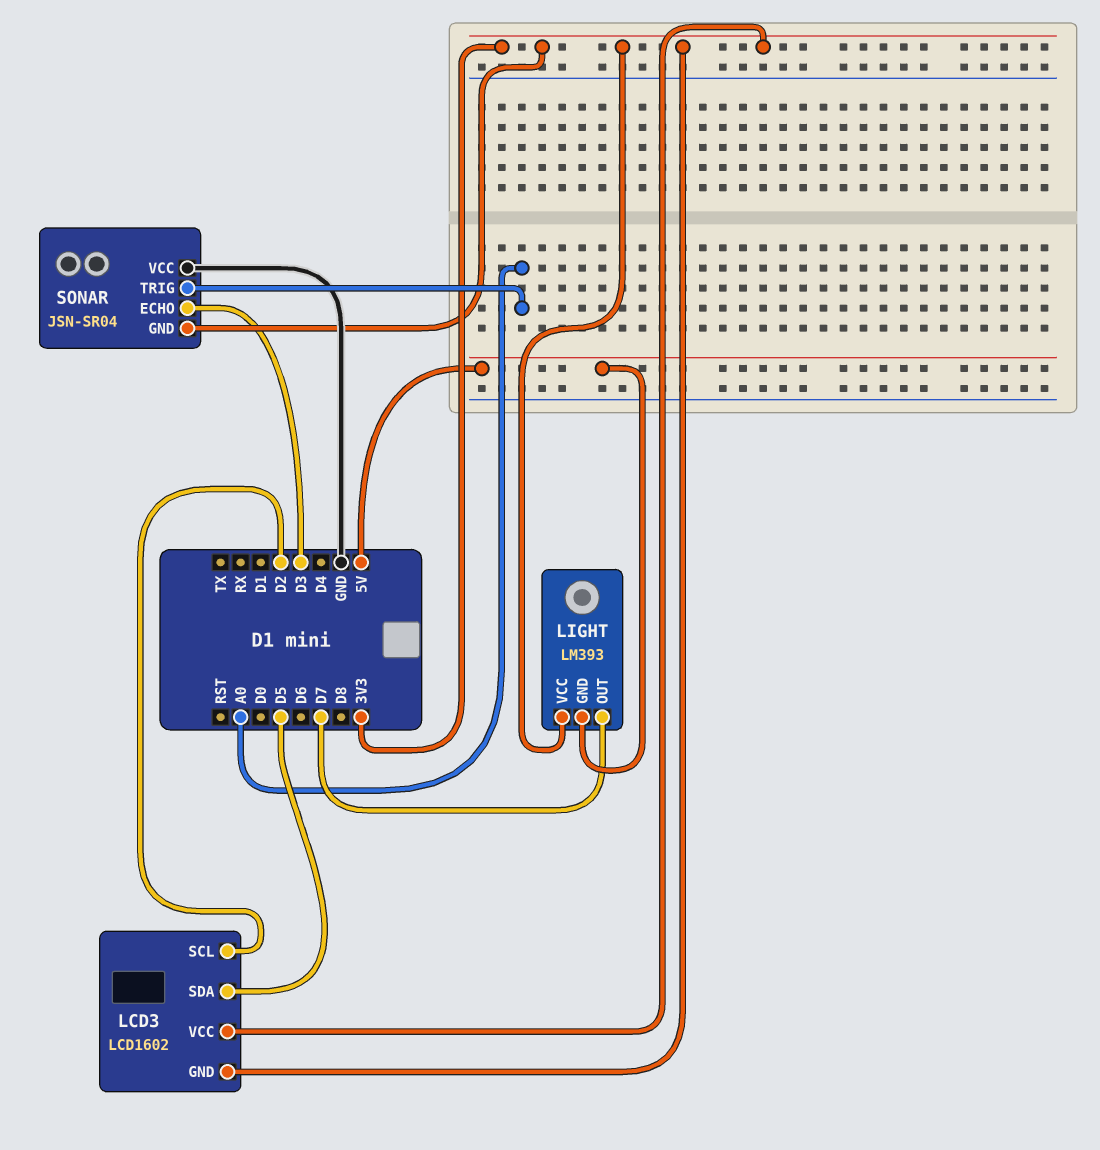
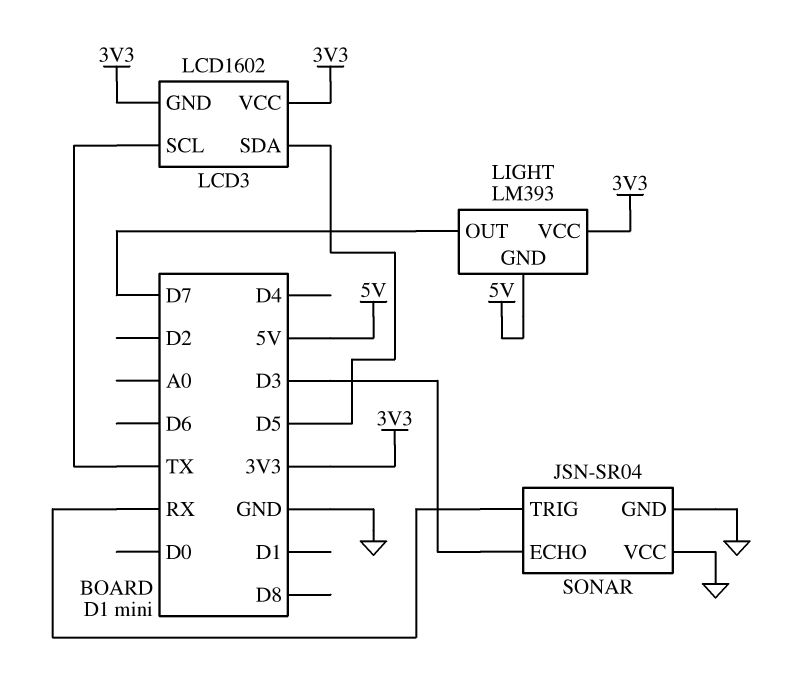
LCD3 pin SCL: D2 -> TX
SONAR pin GND: 3V3 -> GND
SONAR pin TRIG: A0 -> RX

